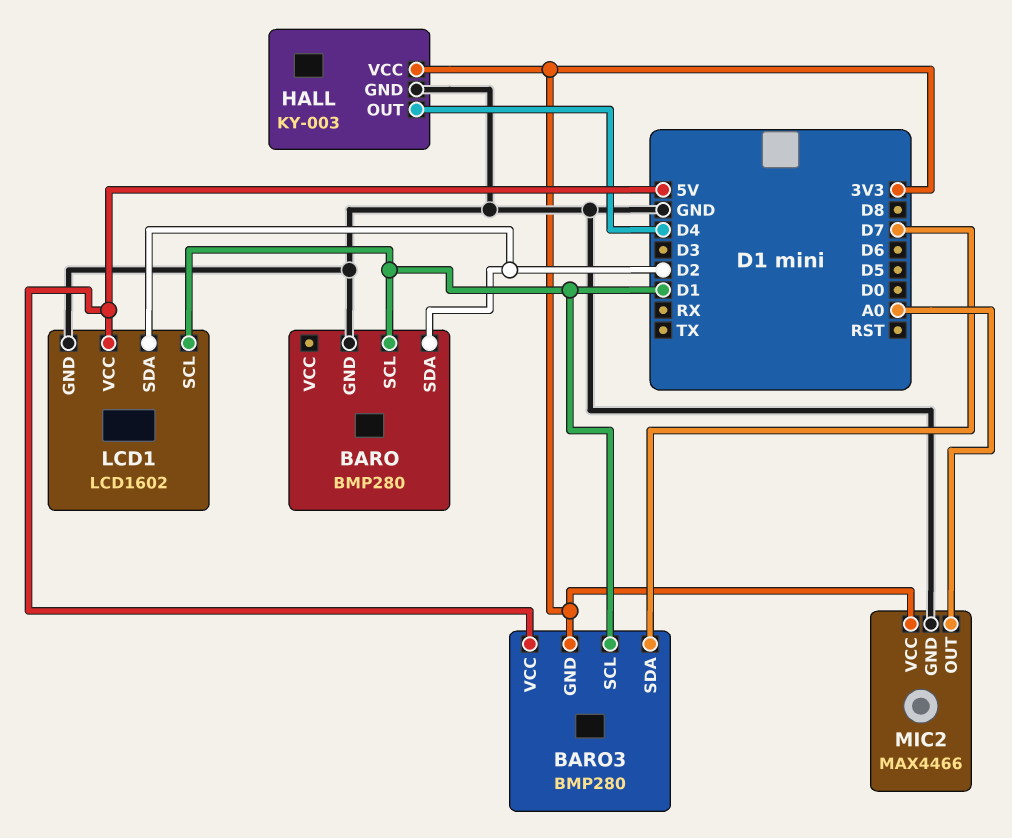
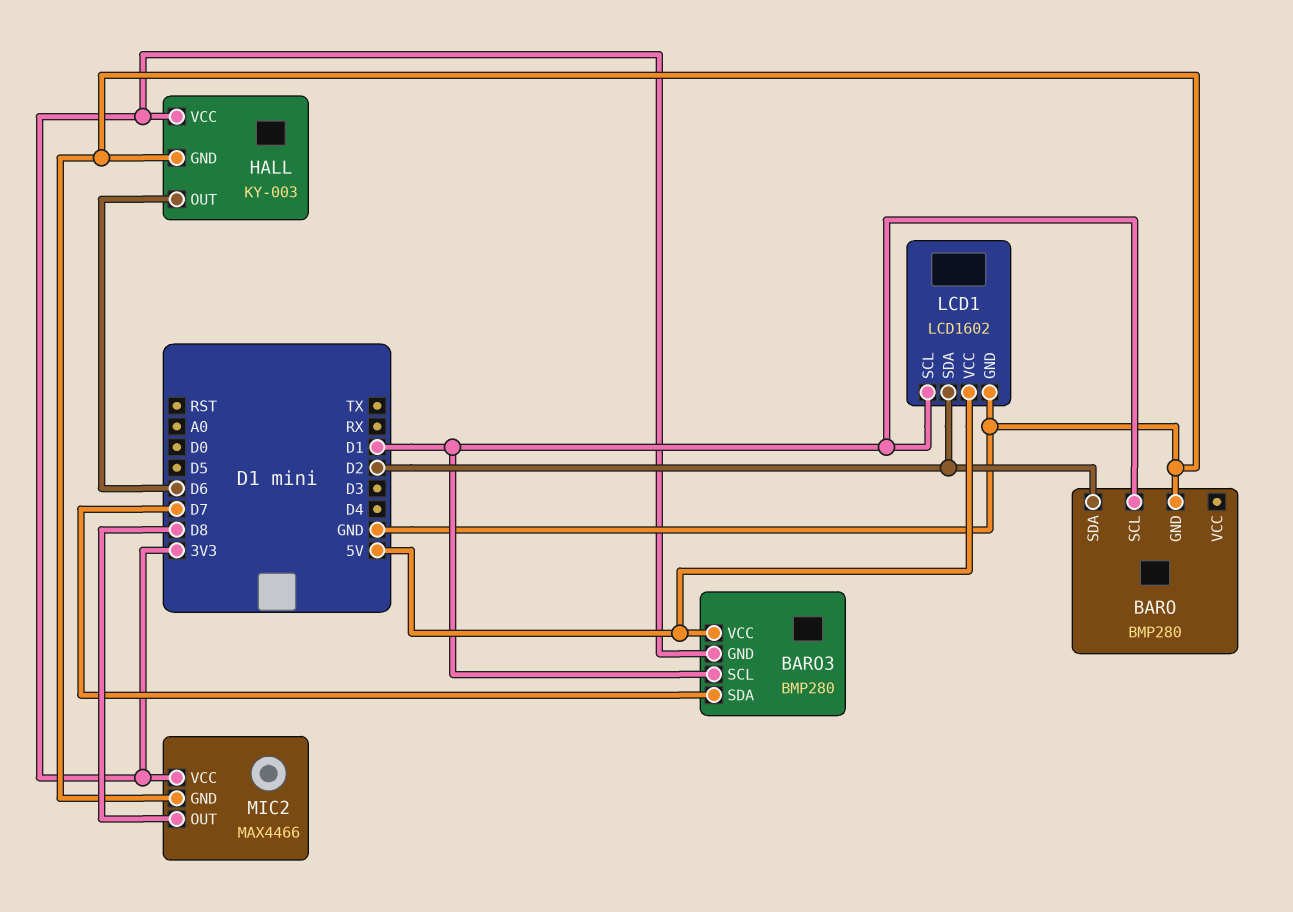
HALL pin OUT: D4 -> D6
MIC2 pin OUT: A0 -> D8

